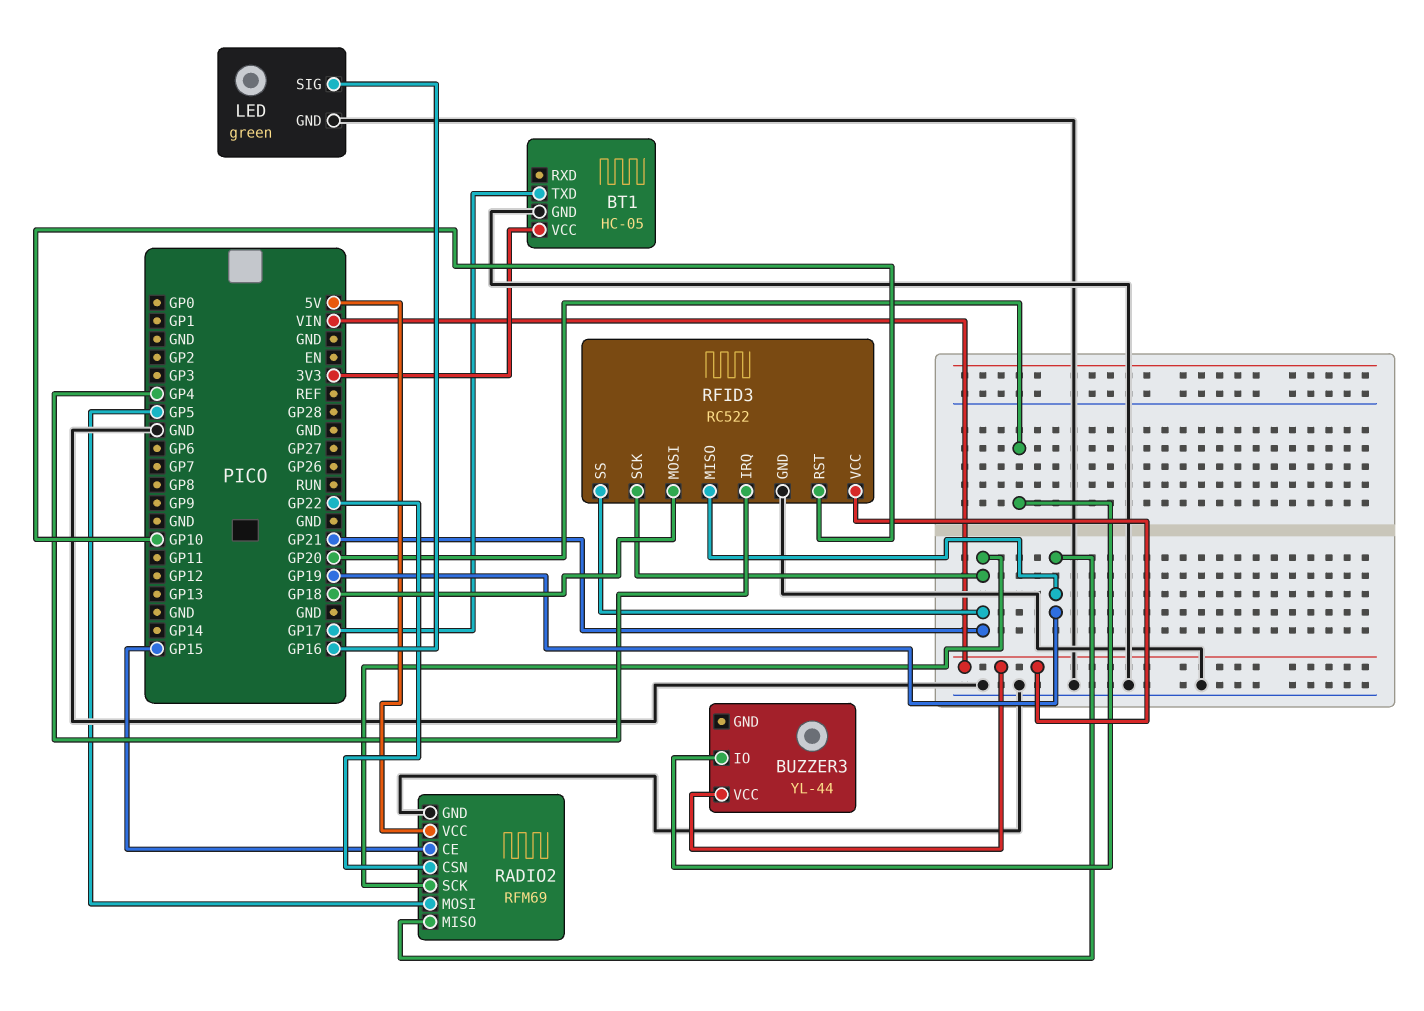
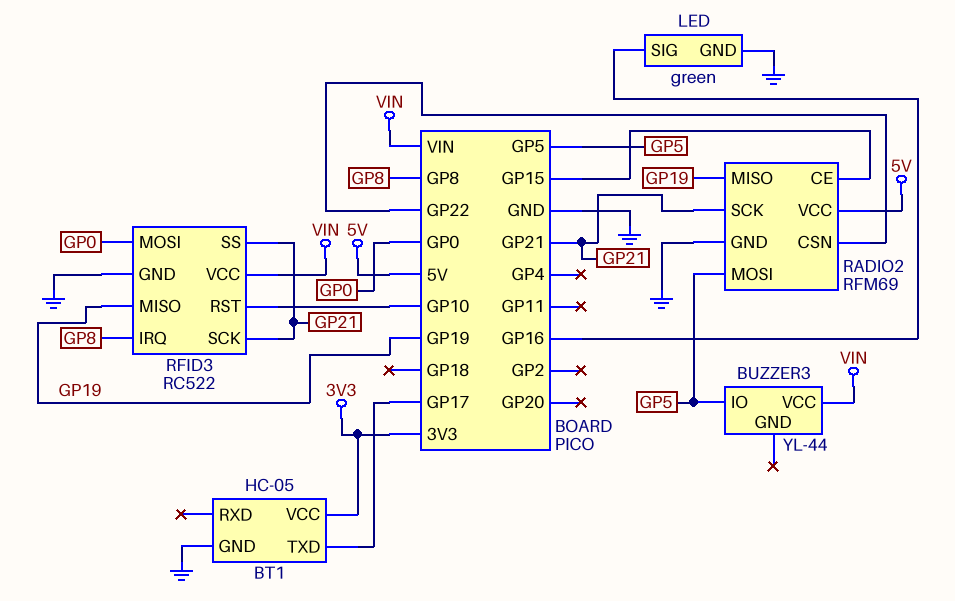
BUZZER3 pin IO: GP20 -> GP5
RFID3 pin IRQ: GP4 -> GP8
RFID3 pin MOSI: GP18 -> GP0

